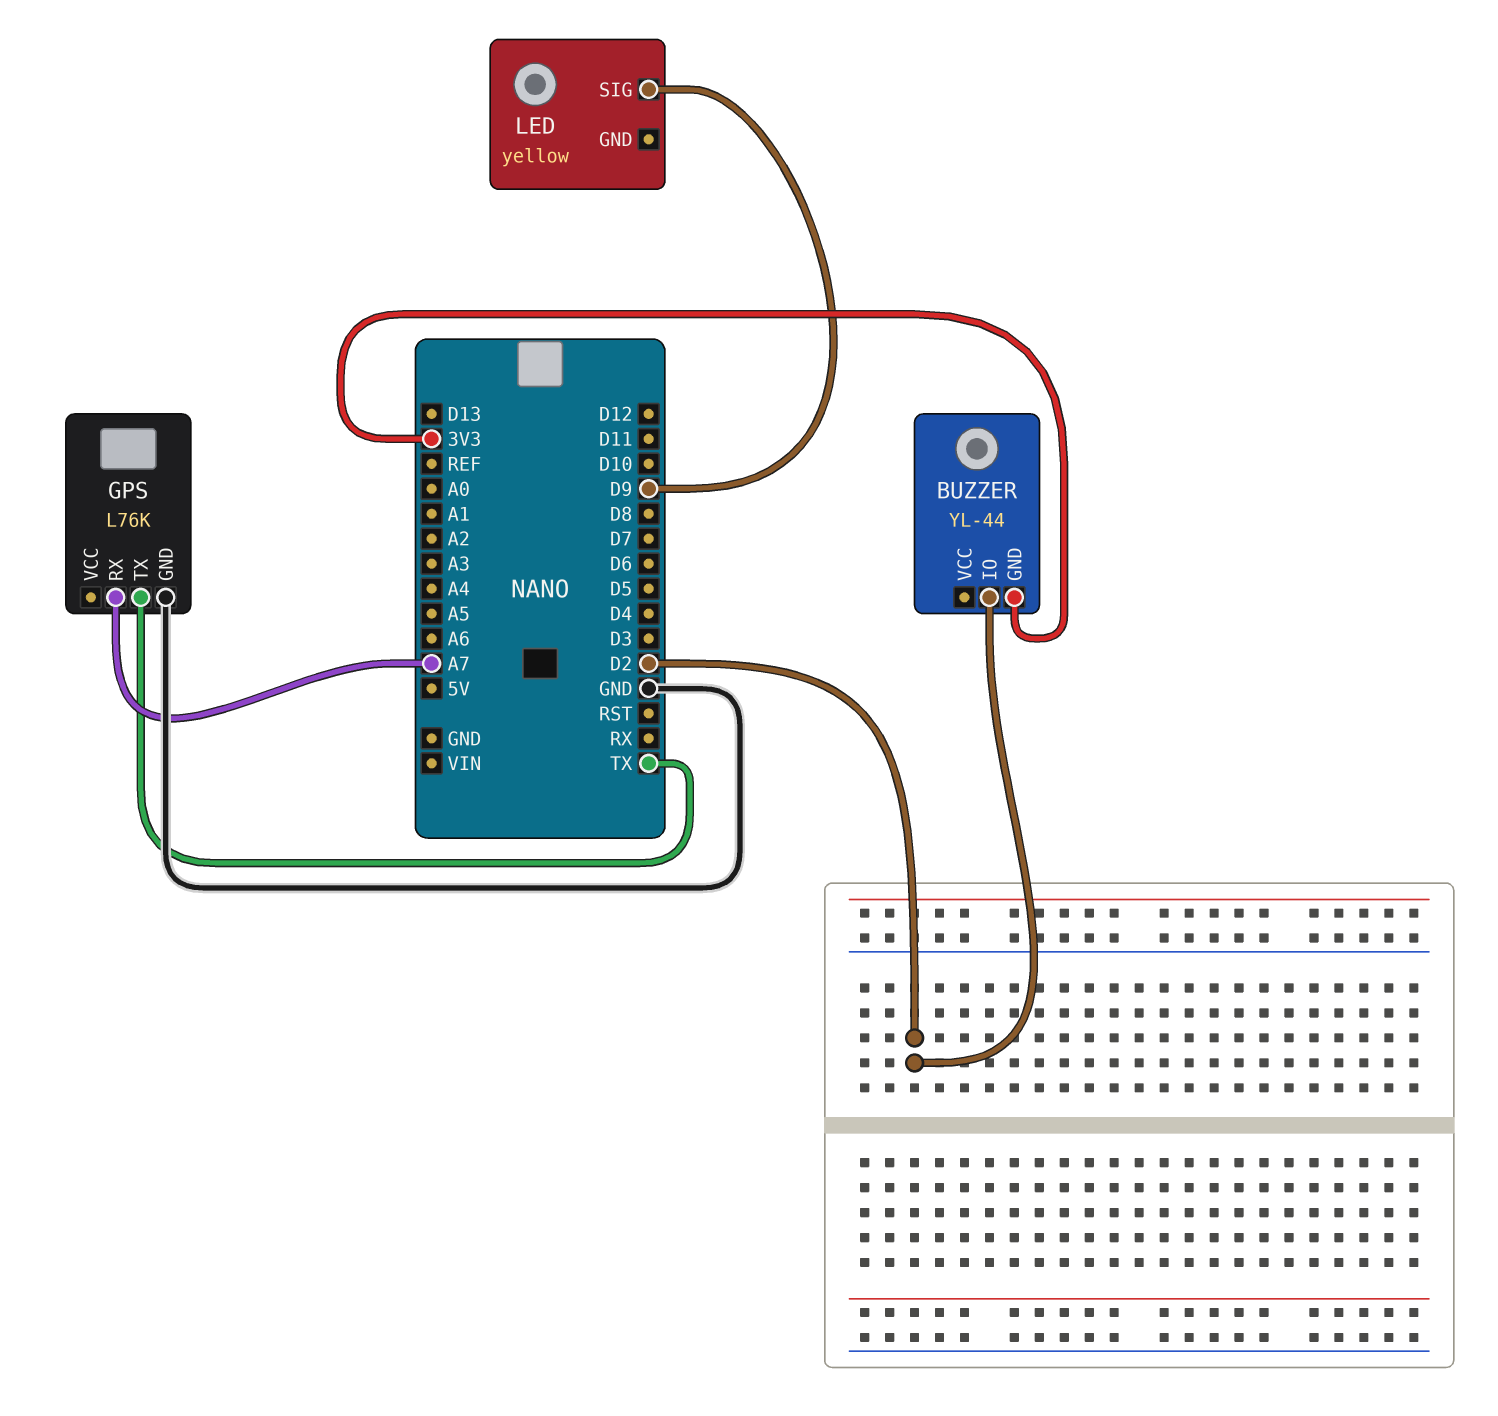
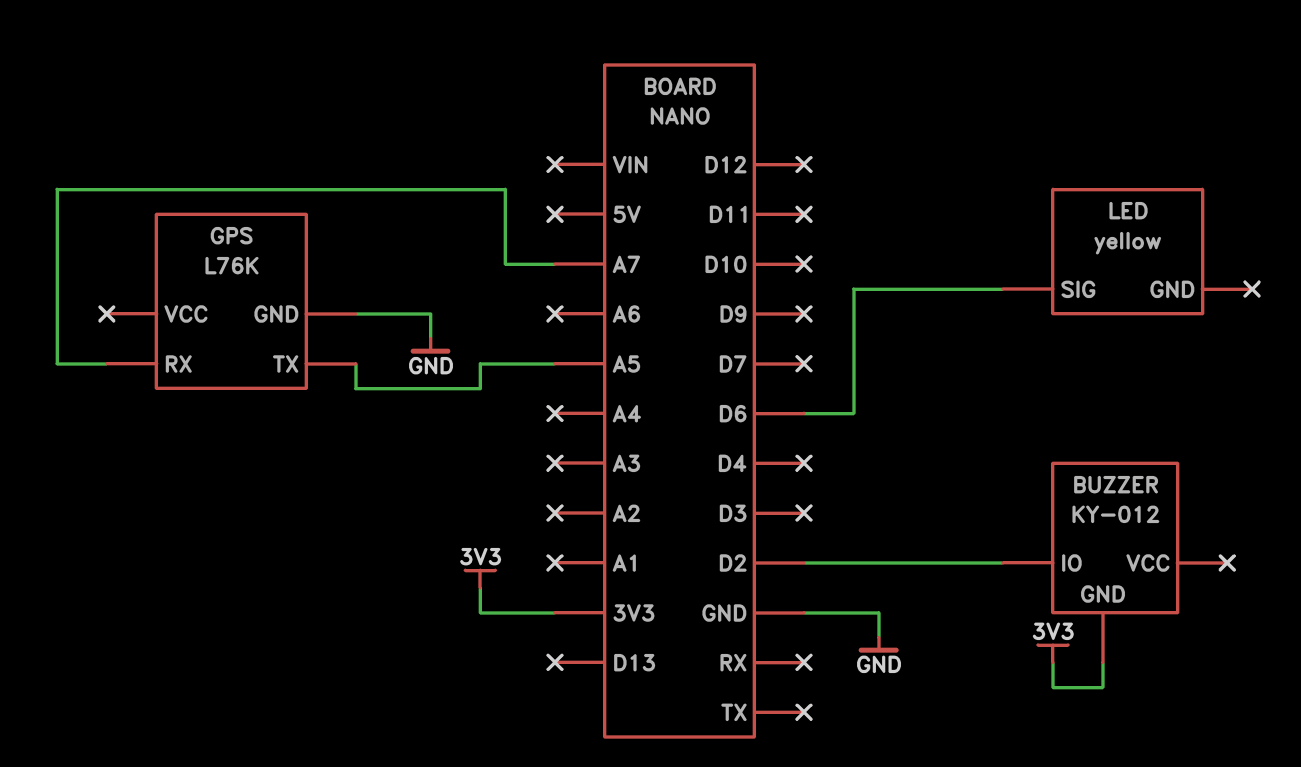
BUZZER: YL-44 -> KY-012
GPS pin TX: TX -> A5
LED pin SIG: D9 -> D6

